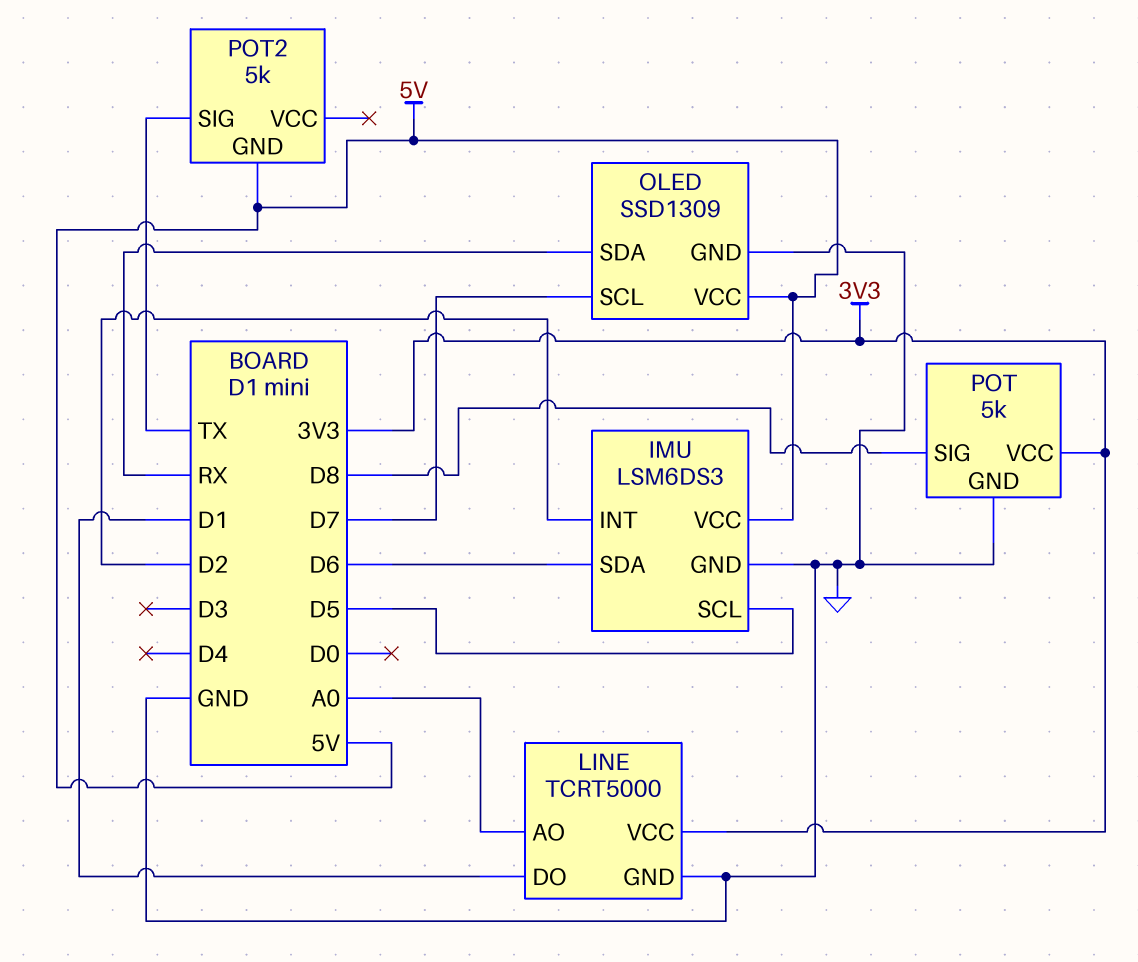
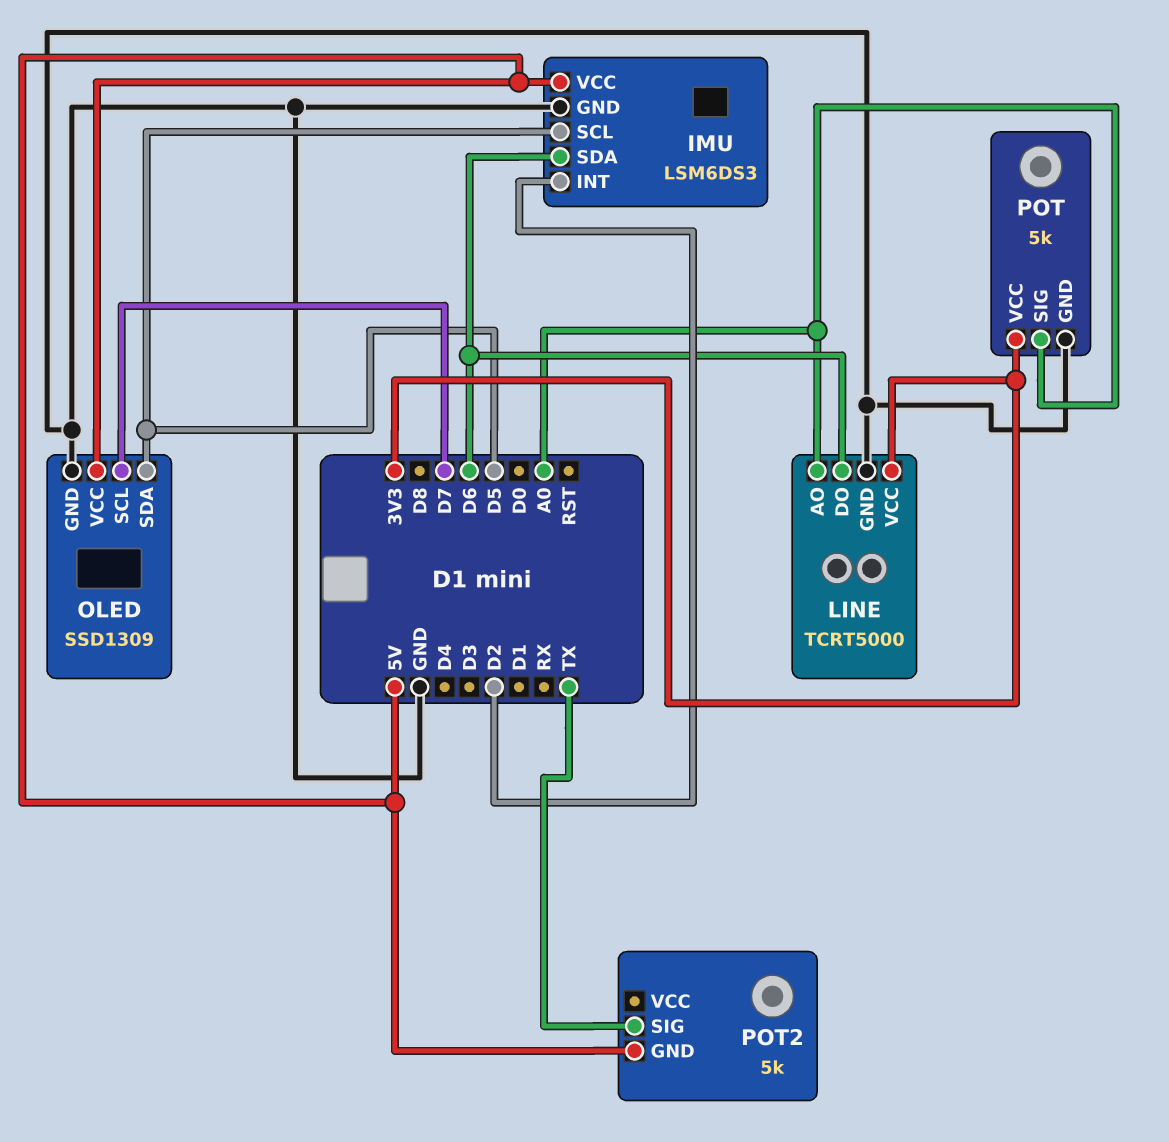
LINE pin DO: D1 -> D6
OLED pin SDA: RX -> D5
POT pin SIG: D8 -> A0

